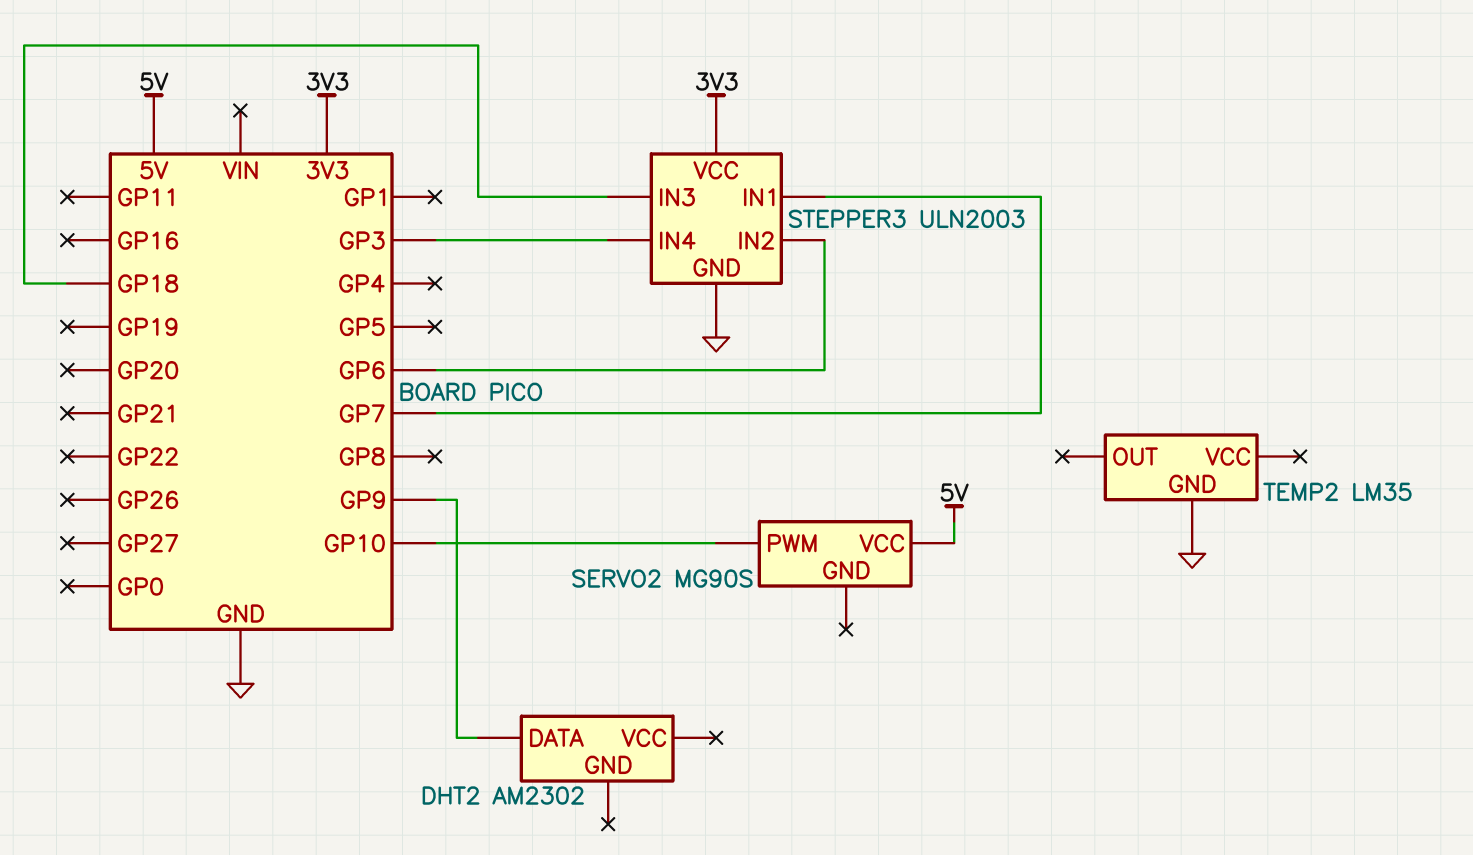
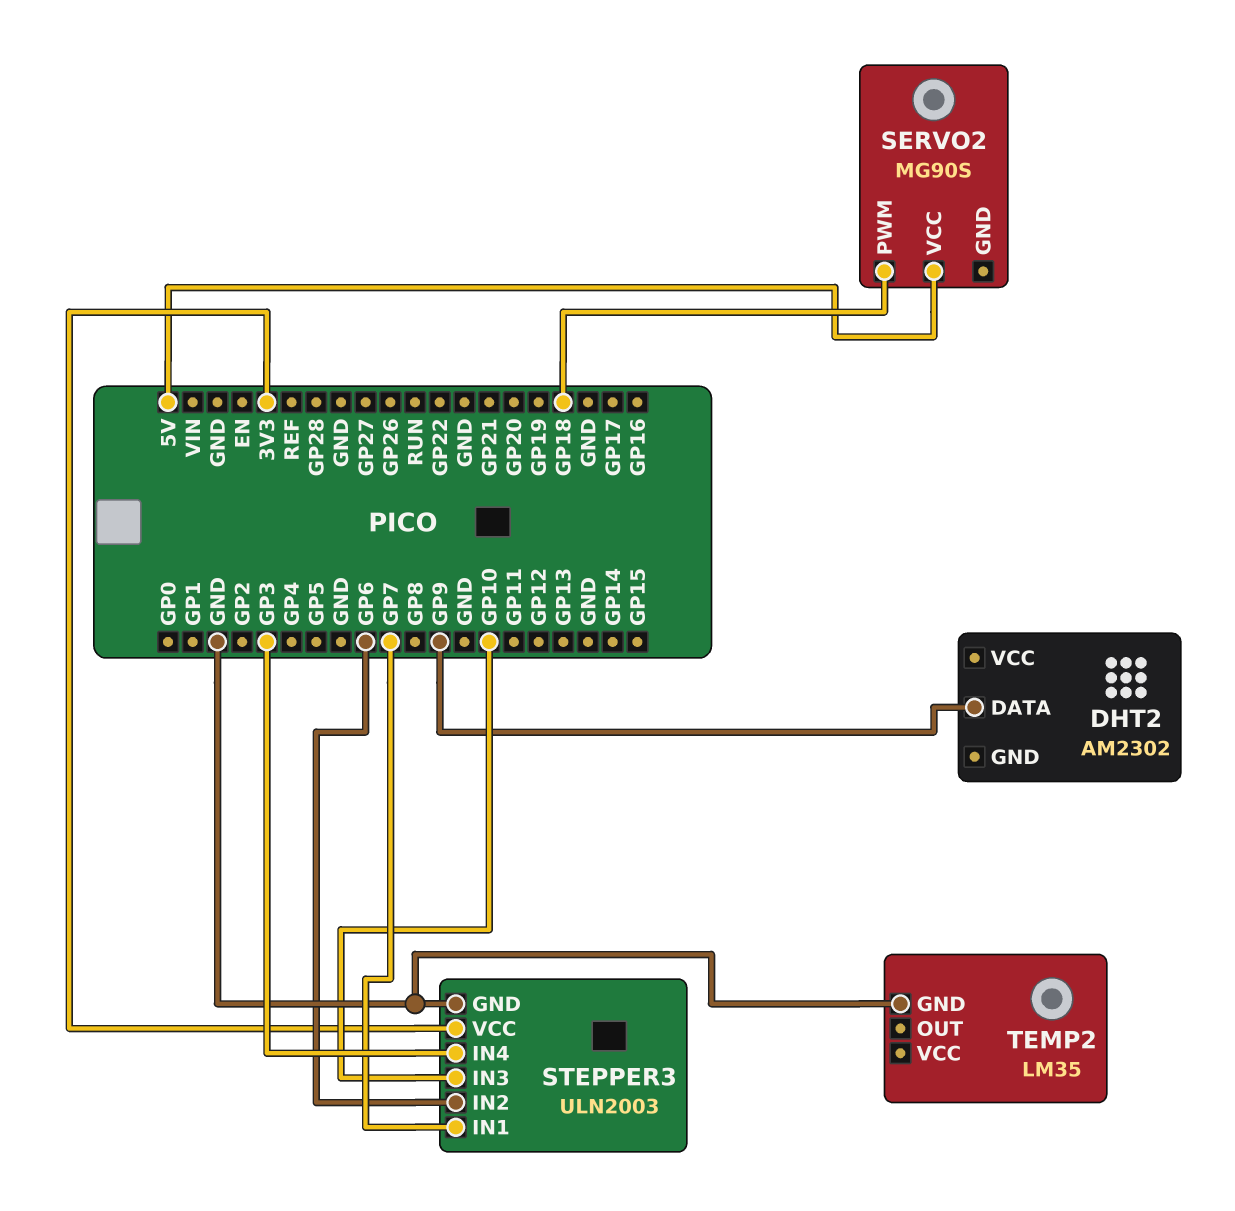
SERVO2 pin PWM: GP10 -> GP18
STEPPER3 pin IN3: GP18 -> GP10

